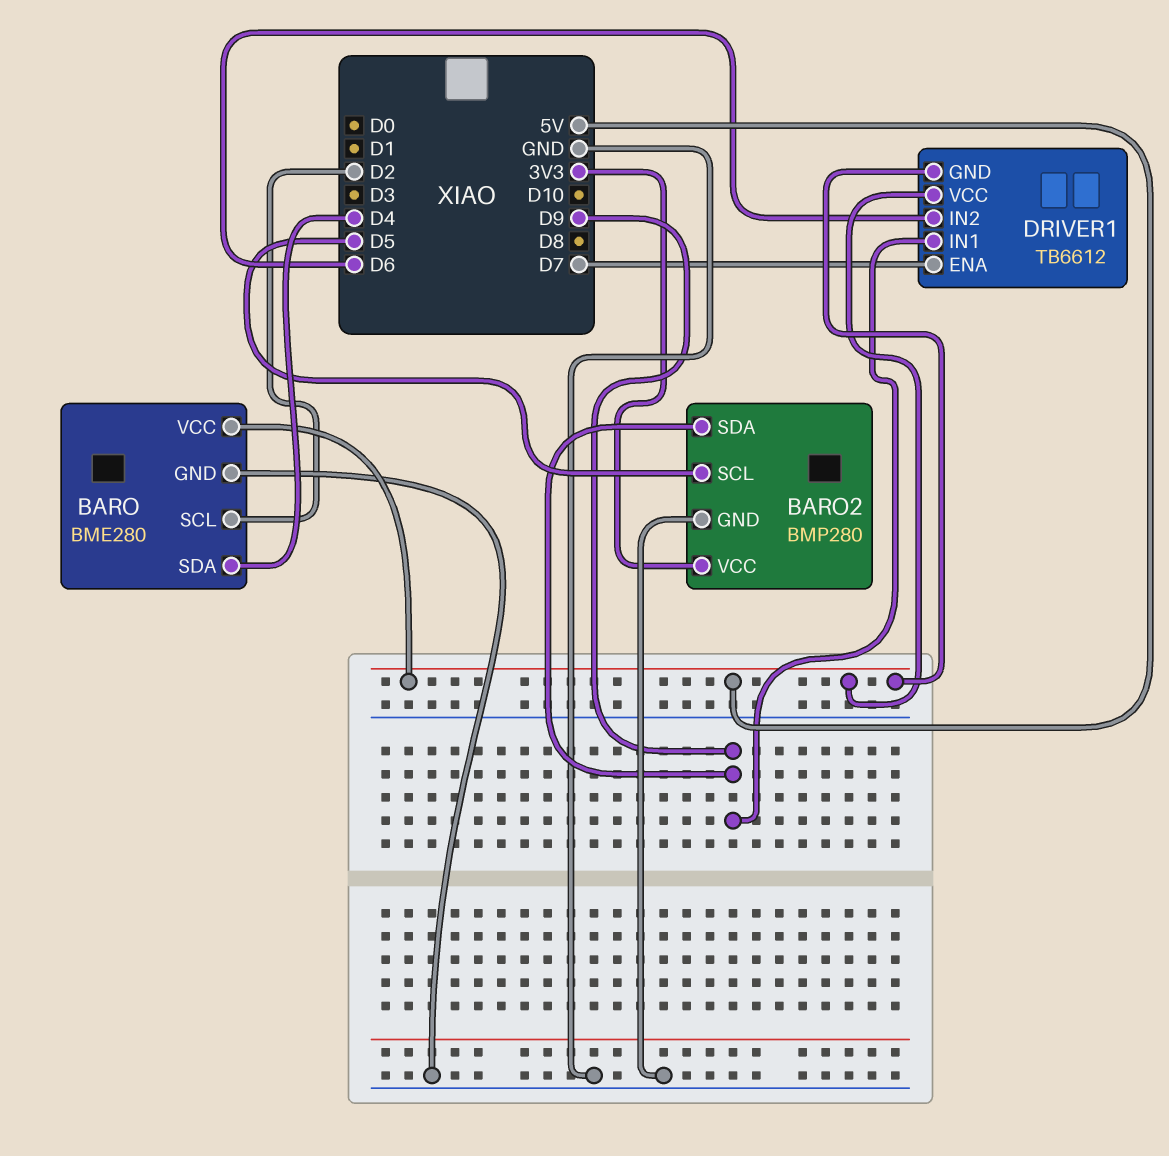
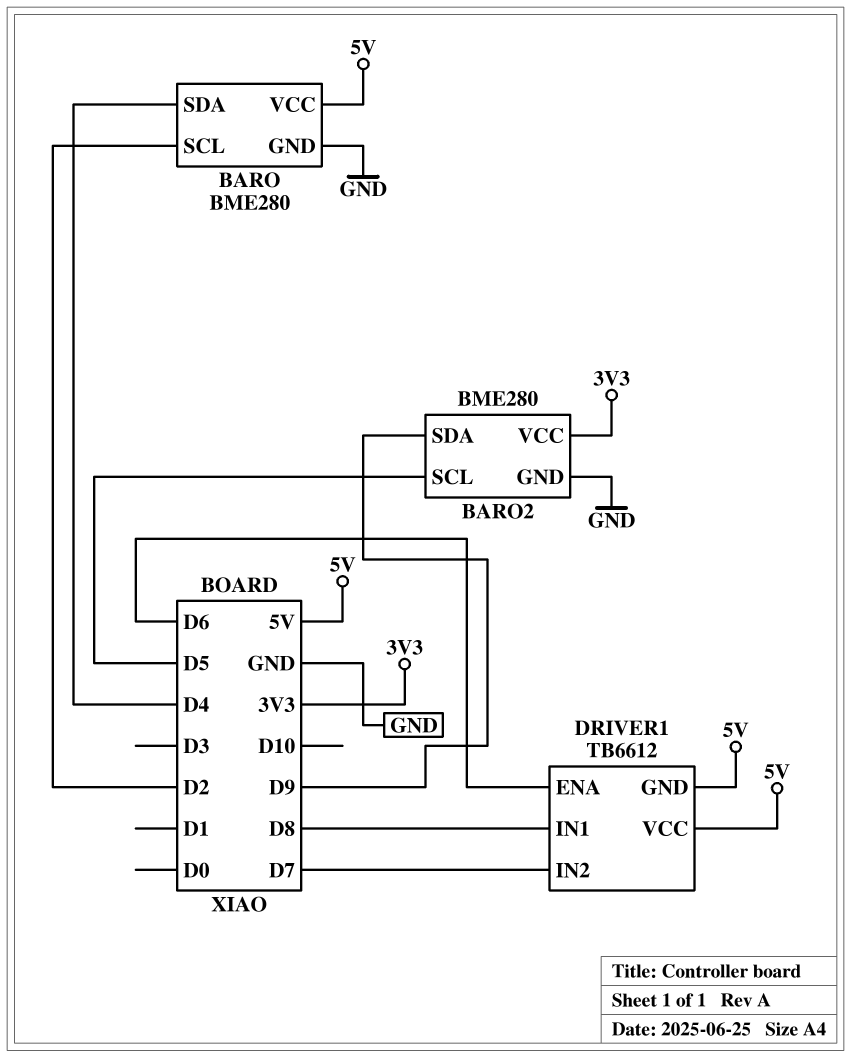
BARO2: BMP280 -> BME280
DRIVER1 pin ENA: D7 -> D6
DRIVER1 pin IN1: D9 -> D8
DRIVER1 pin IN2: D6 -> D7

